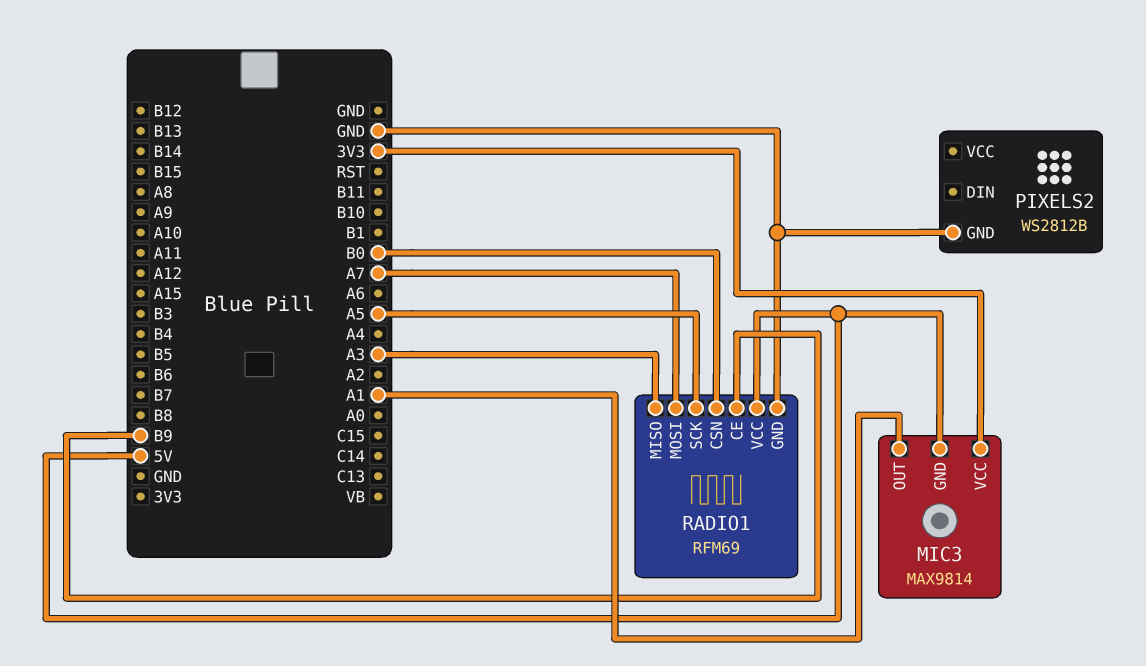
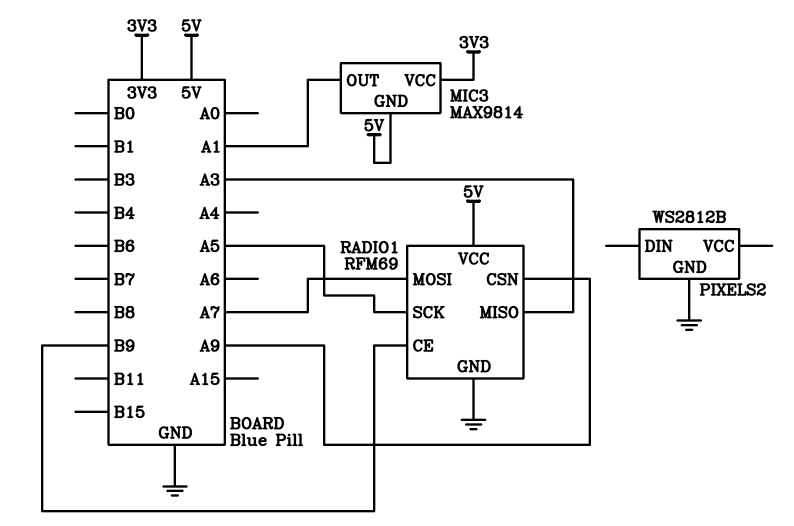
RADIO1 pin CSN: B0 -> A9

